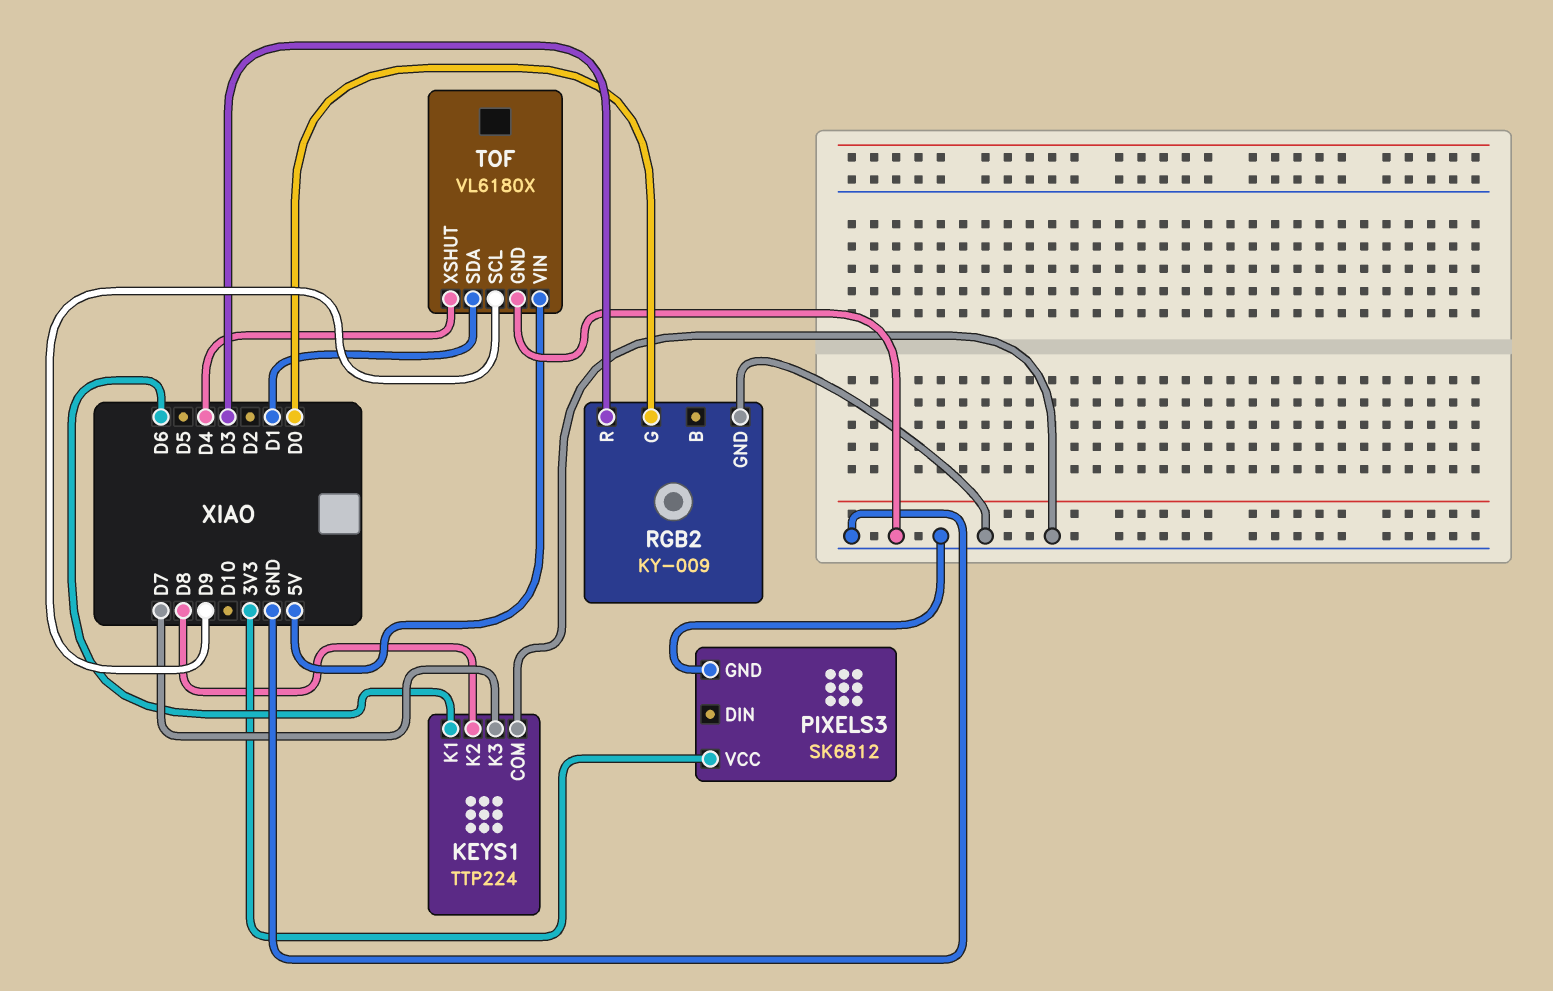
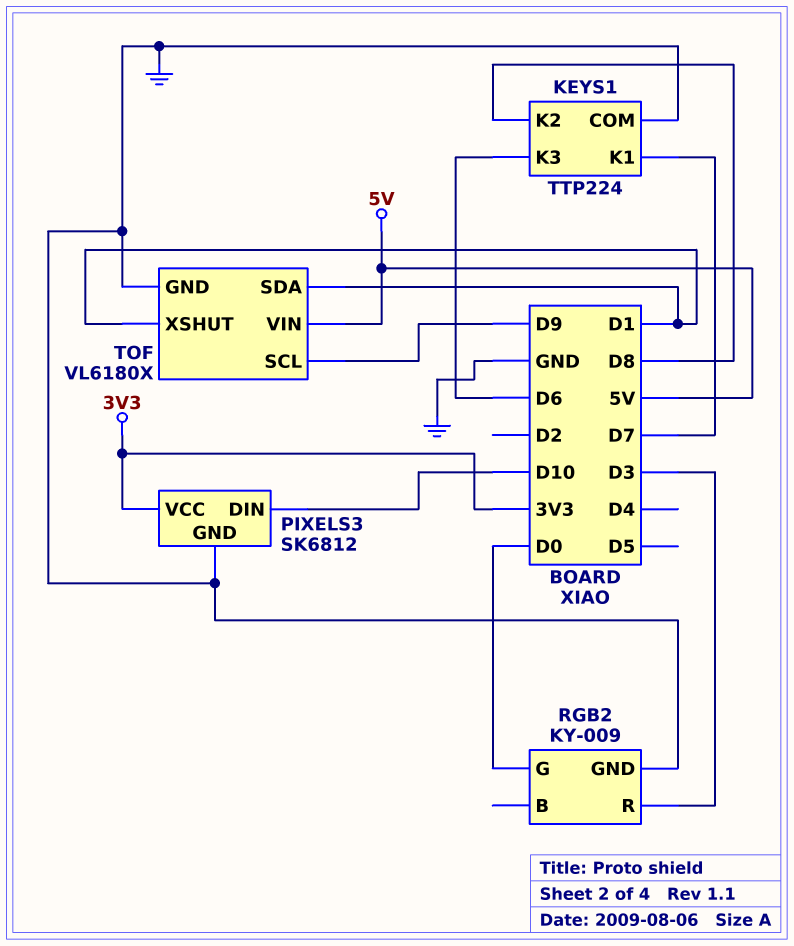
KEYS1 pin K1: D6 -> D7
KEYS1 pin K3: D7 -> D6
PIXELS3 pin DIN: none -> D10
TOF pin XSHUT: D4 -> D1

